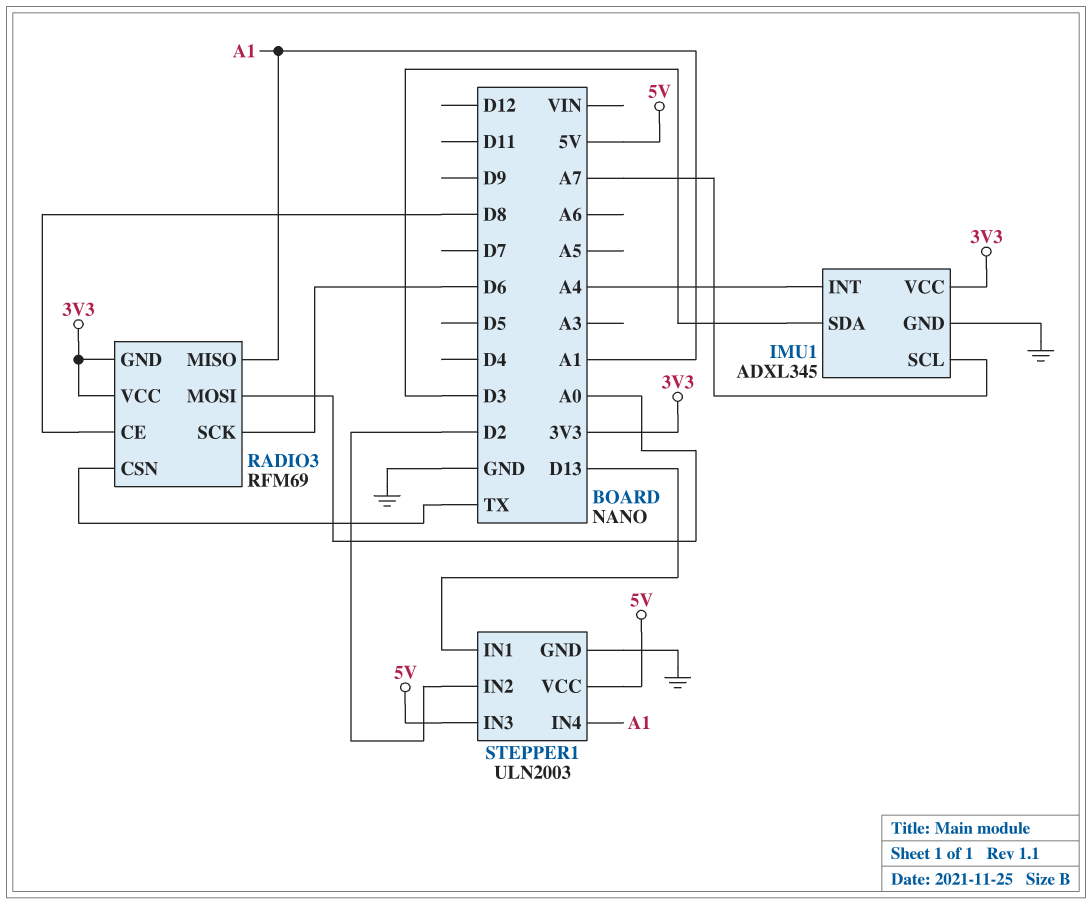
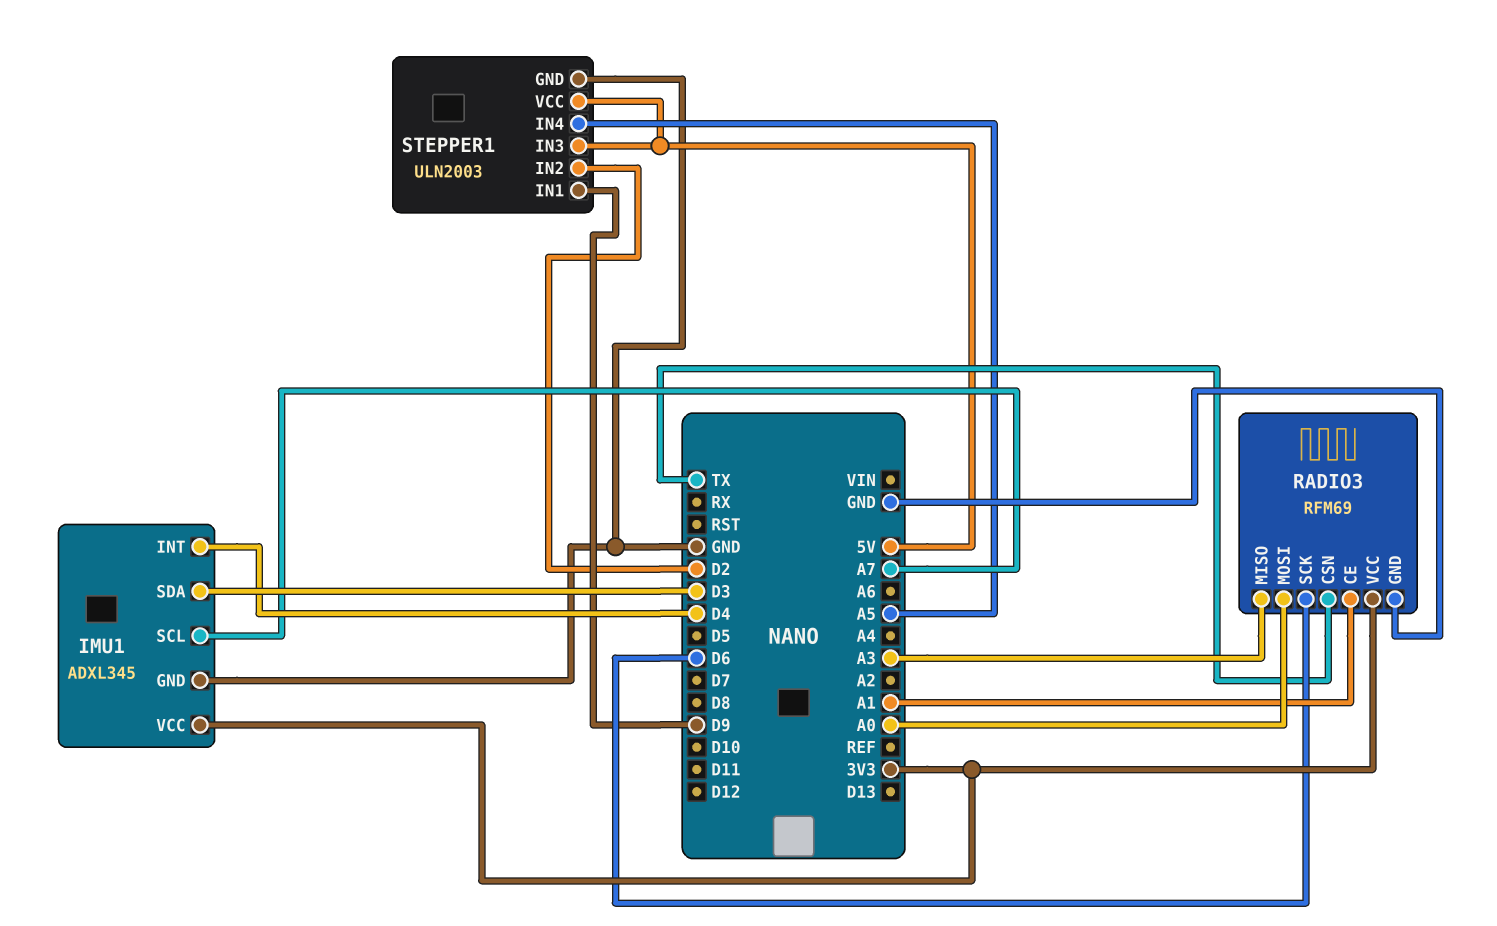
IMU1 pin INT: A4 -> D4
RADIO3 pin CE: D8 -> A1
RADIO3 pin GND: 3V3 -> GND
RADIO3 pin MISO: A1 -> A3
STEPPER1 pin IN1: D13 -> D9
STEPPER1 pin IN4: A1 -> A5

